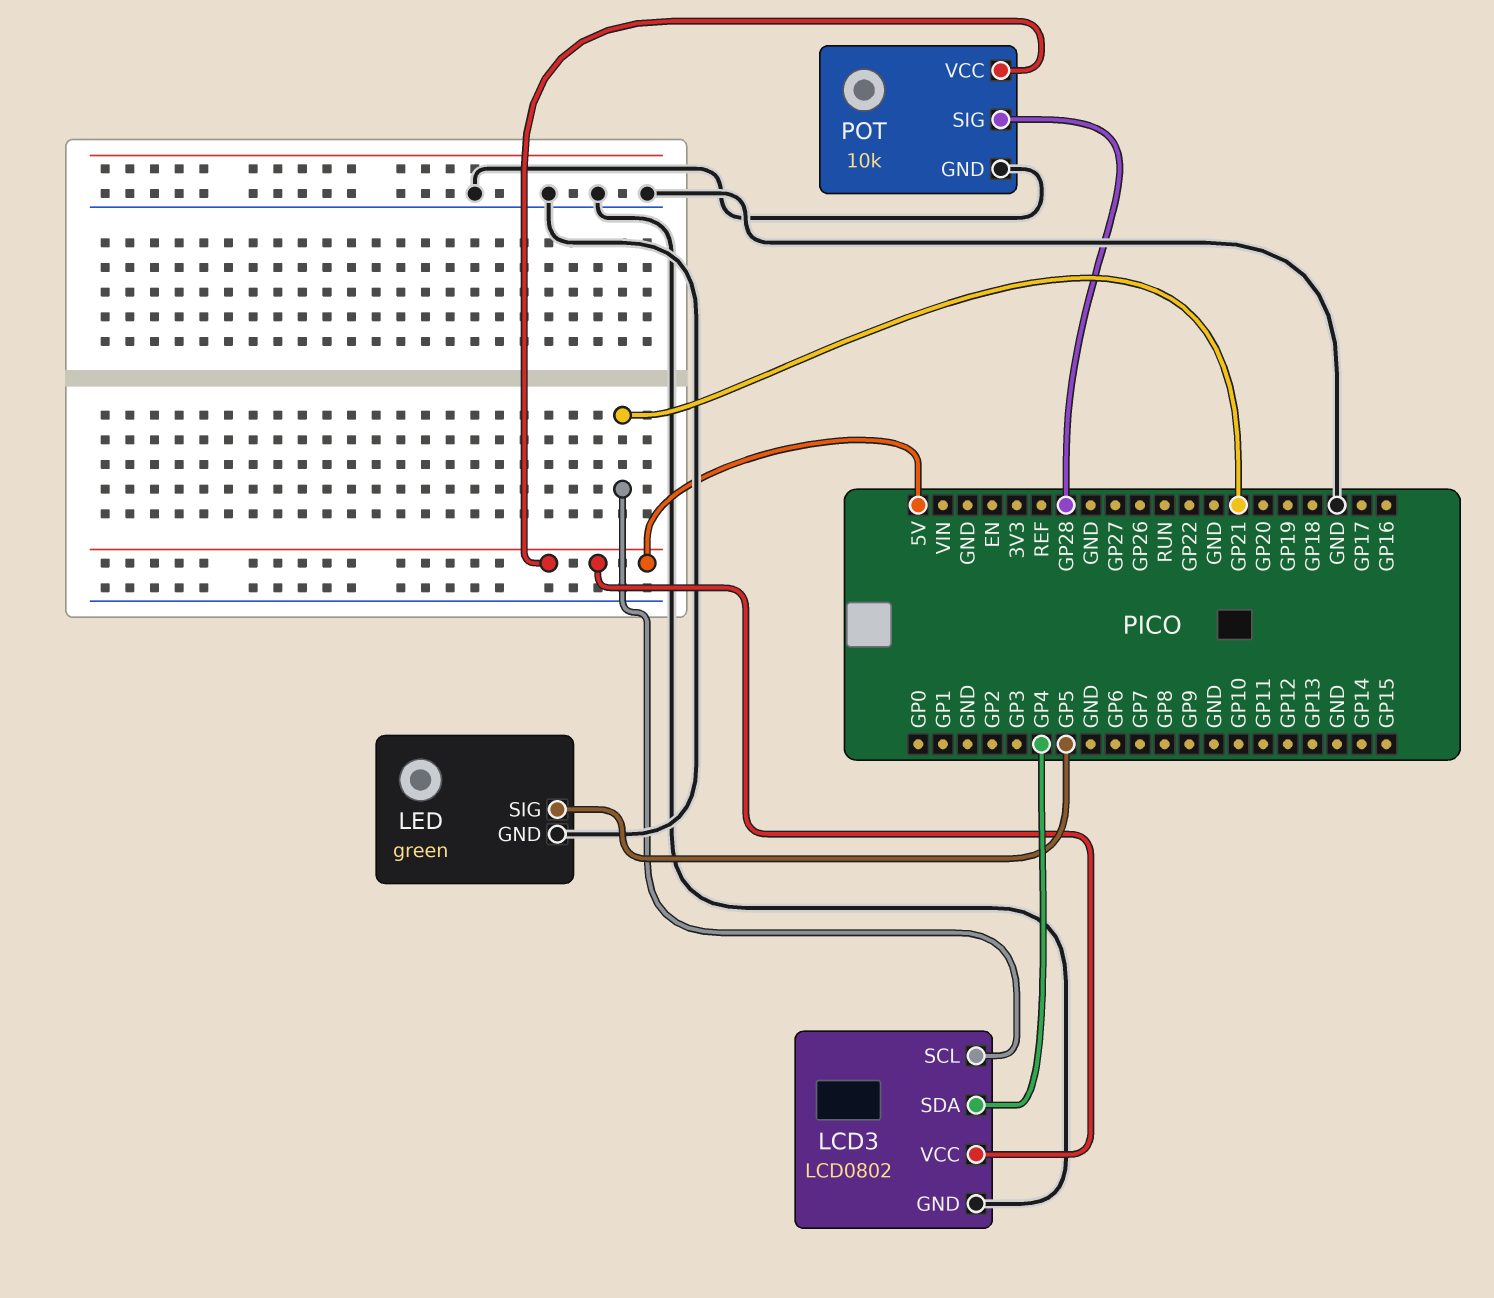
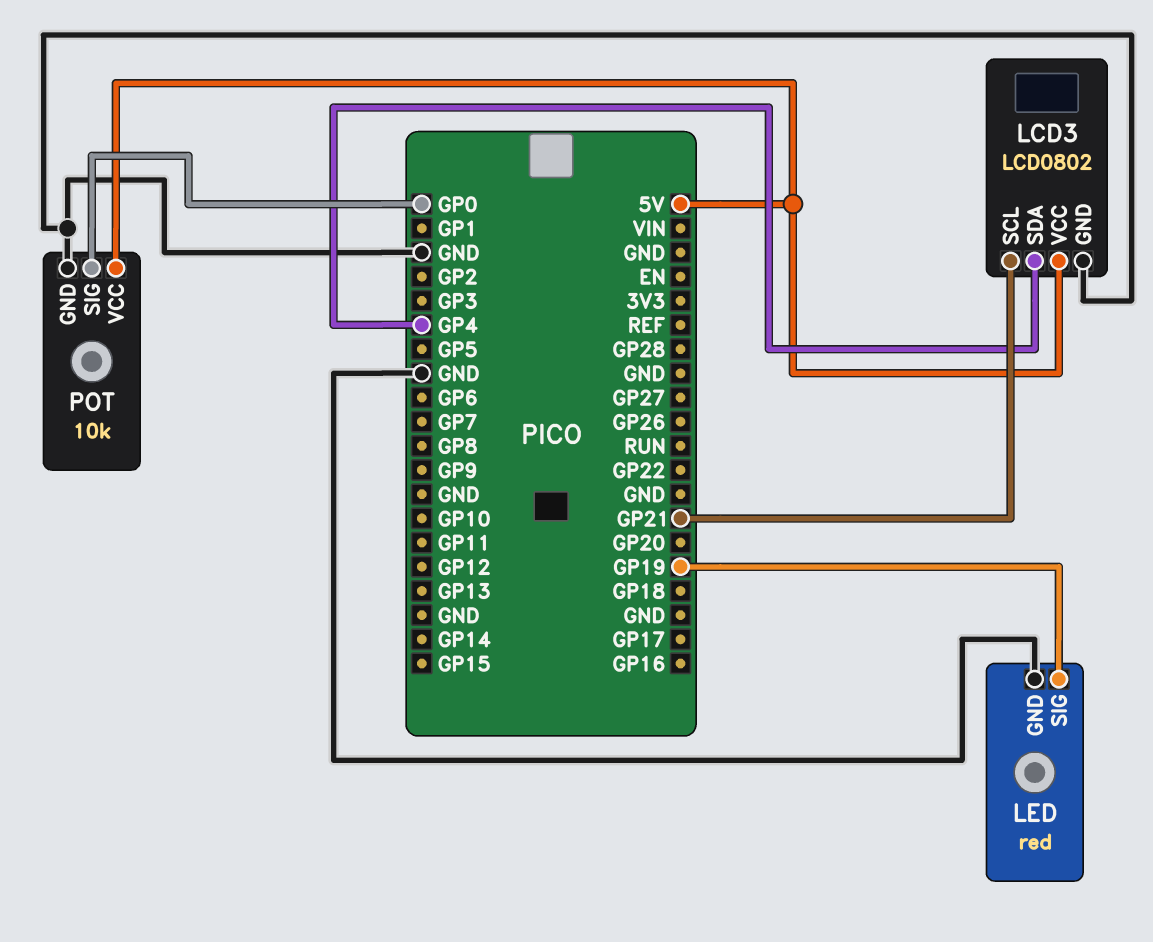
LED: green -> red
LED pin SIG: GP5 -> GP19
POT pin SIG: GP28 -> GP0

